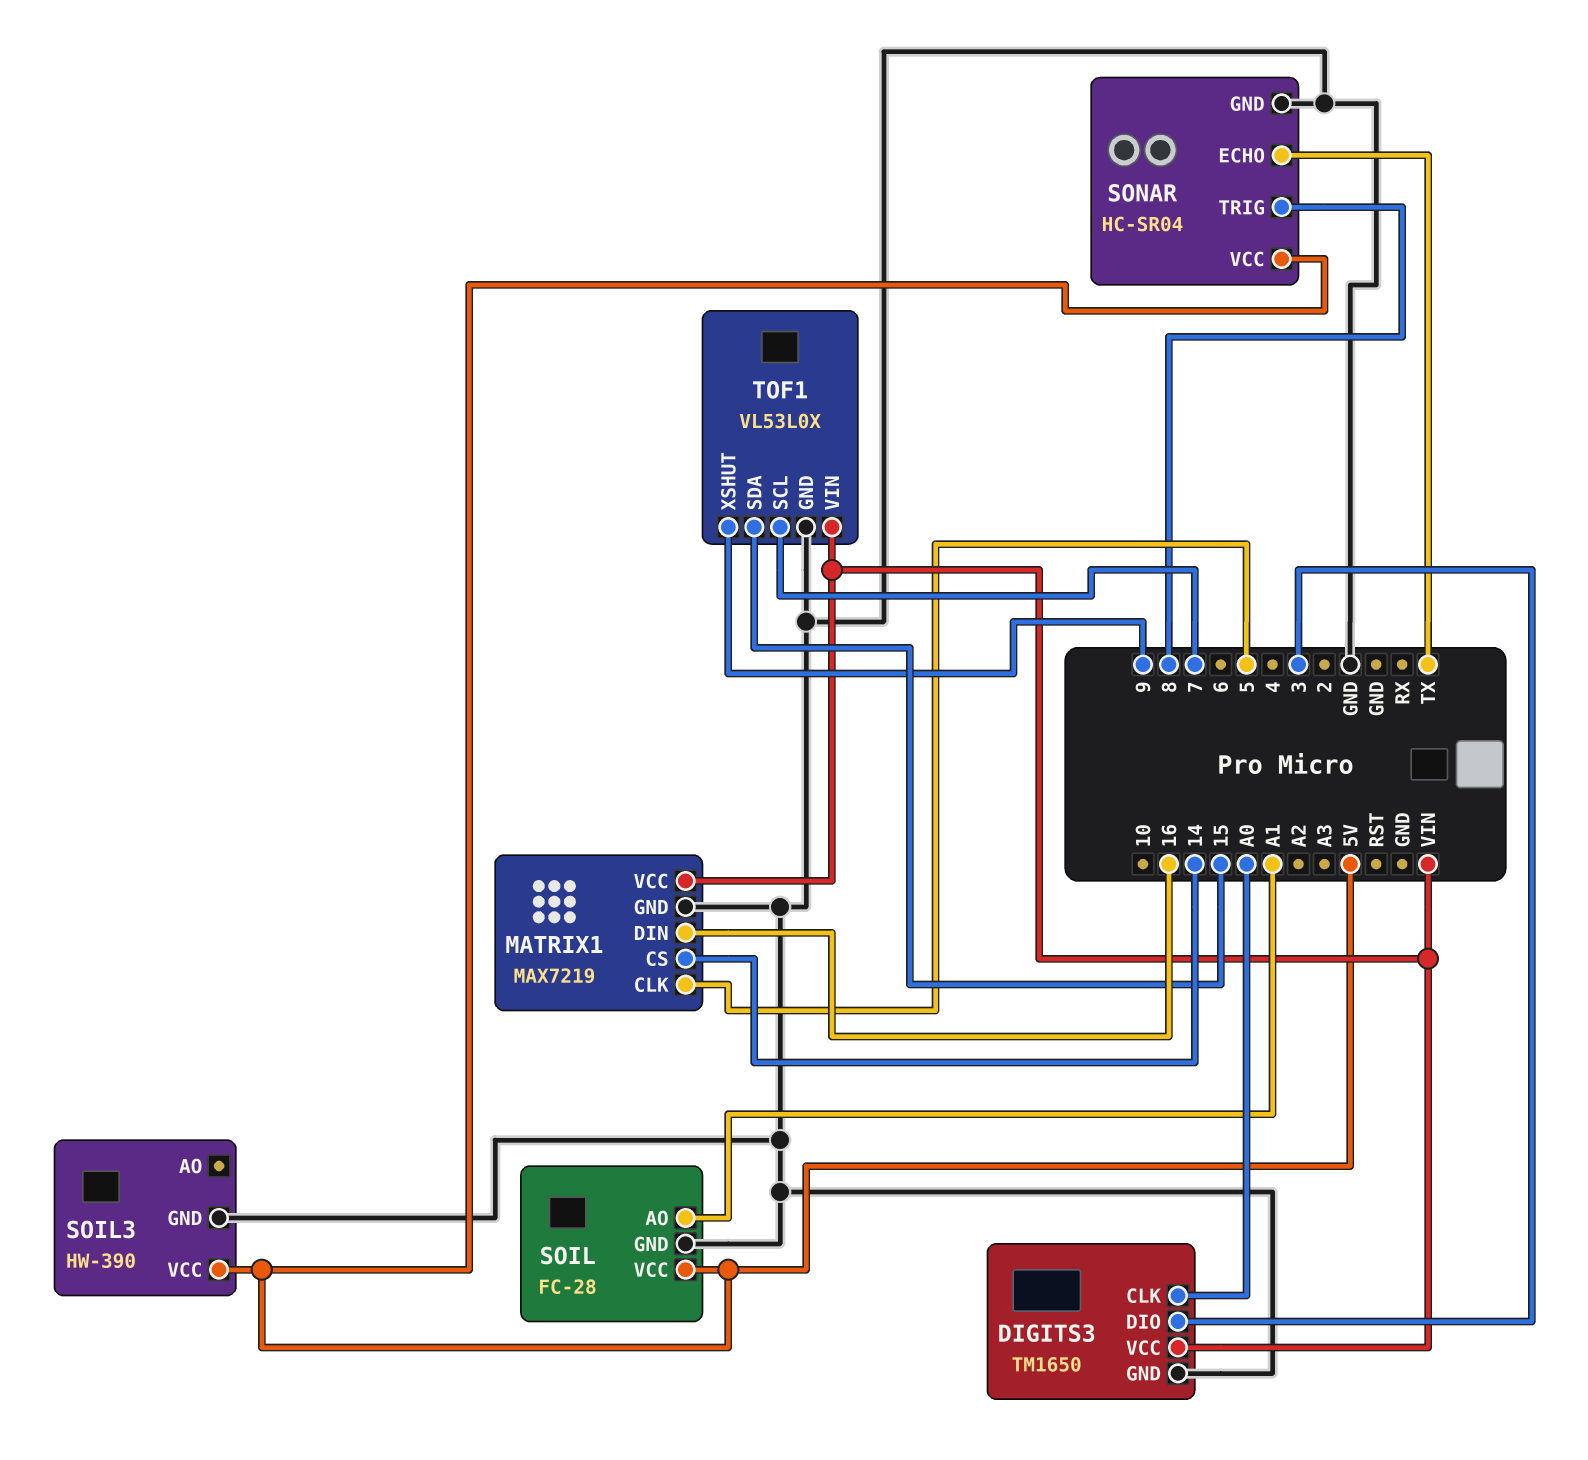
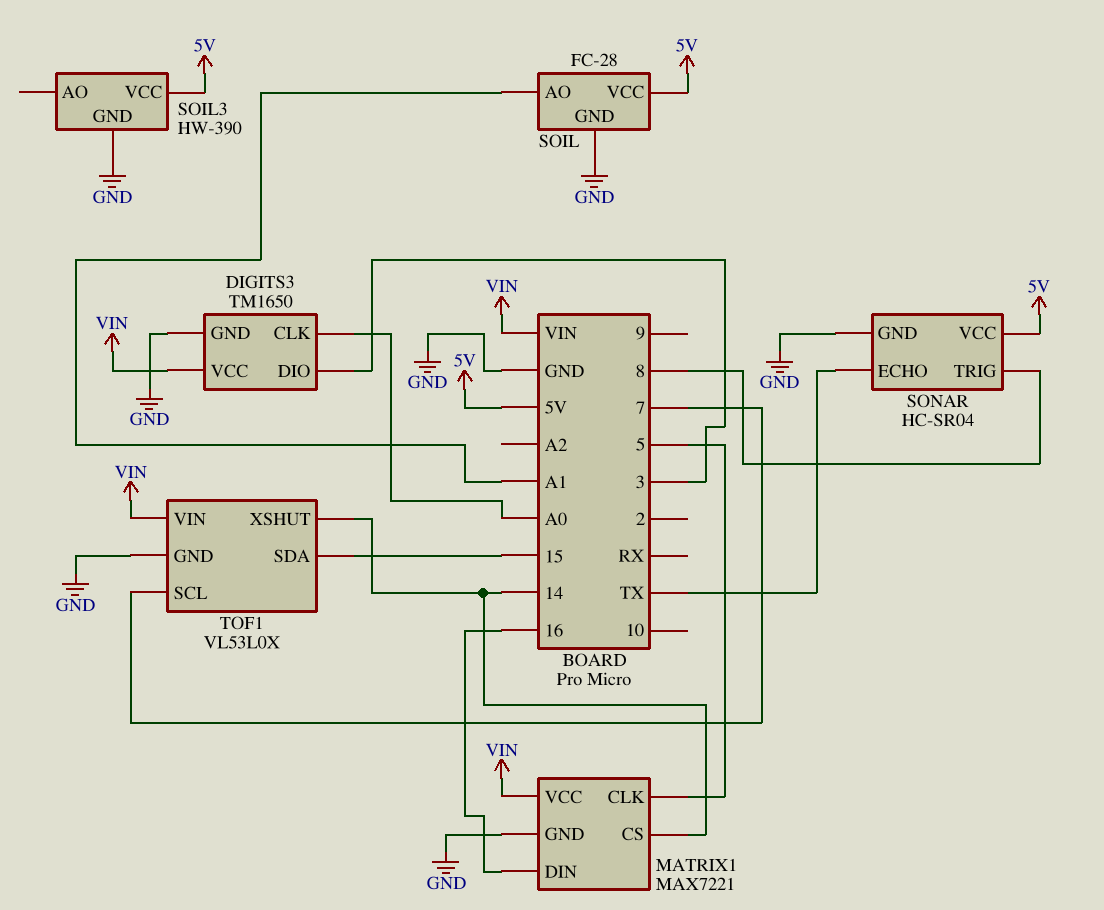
MATRIX1: MAX7219 -> MAX7221
TOF1 pin XSHUT: 9 -> 14

